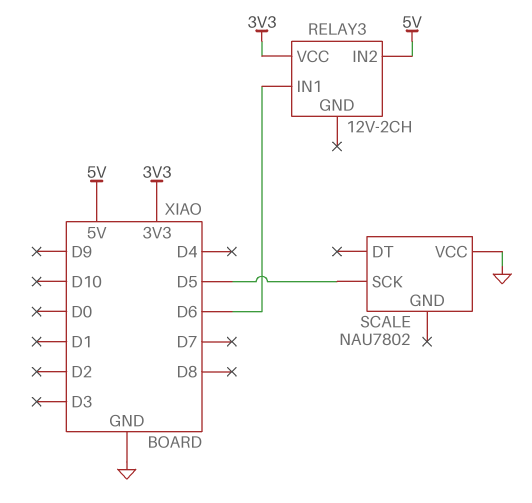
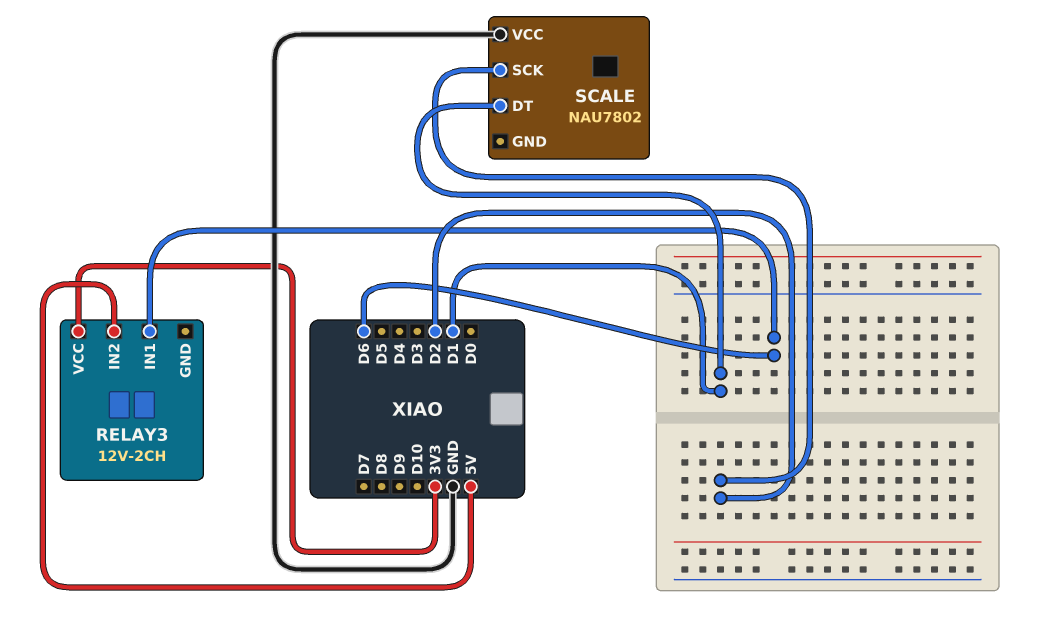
SCALE pin DT: none -> D1
SCALE pin SCK: D5 -> D2

